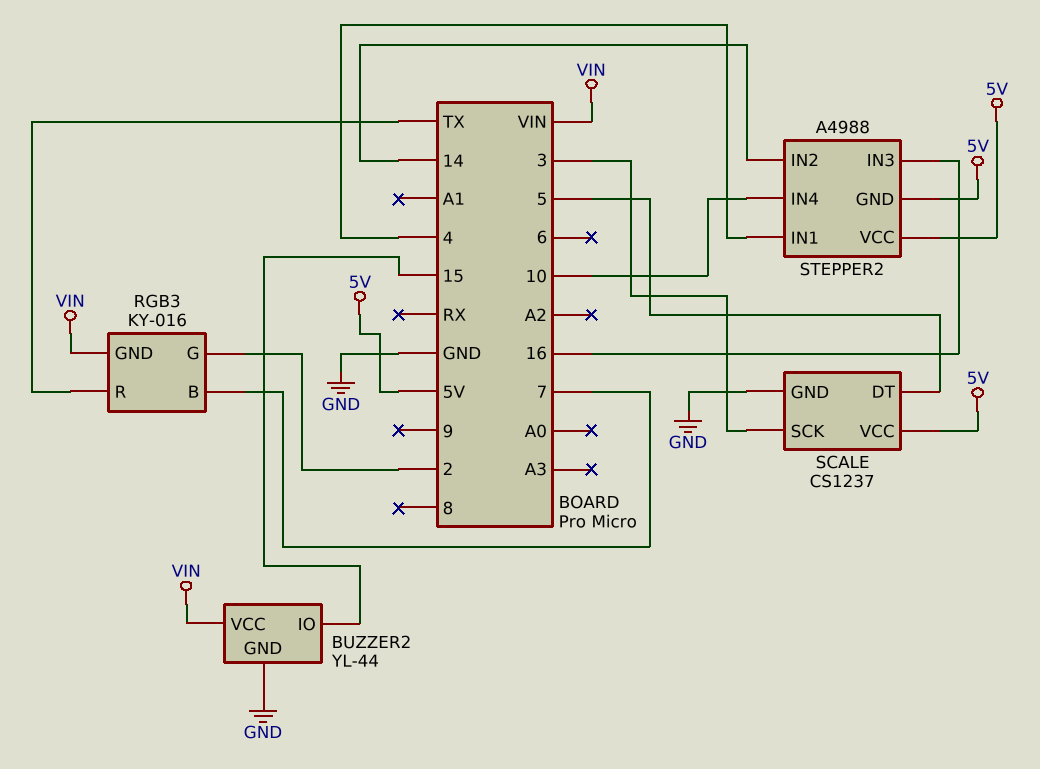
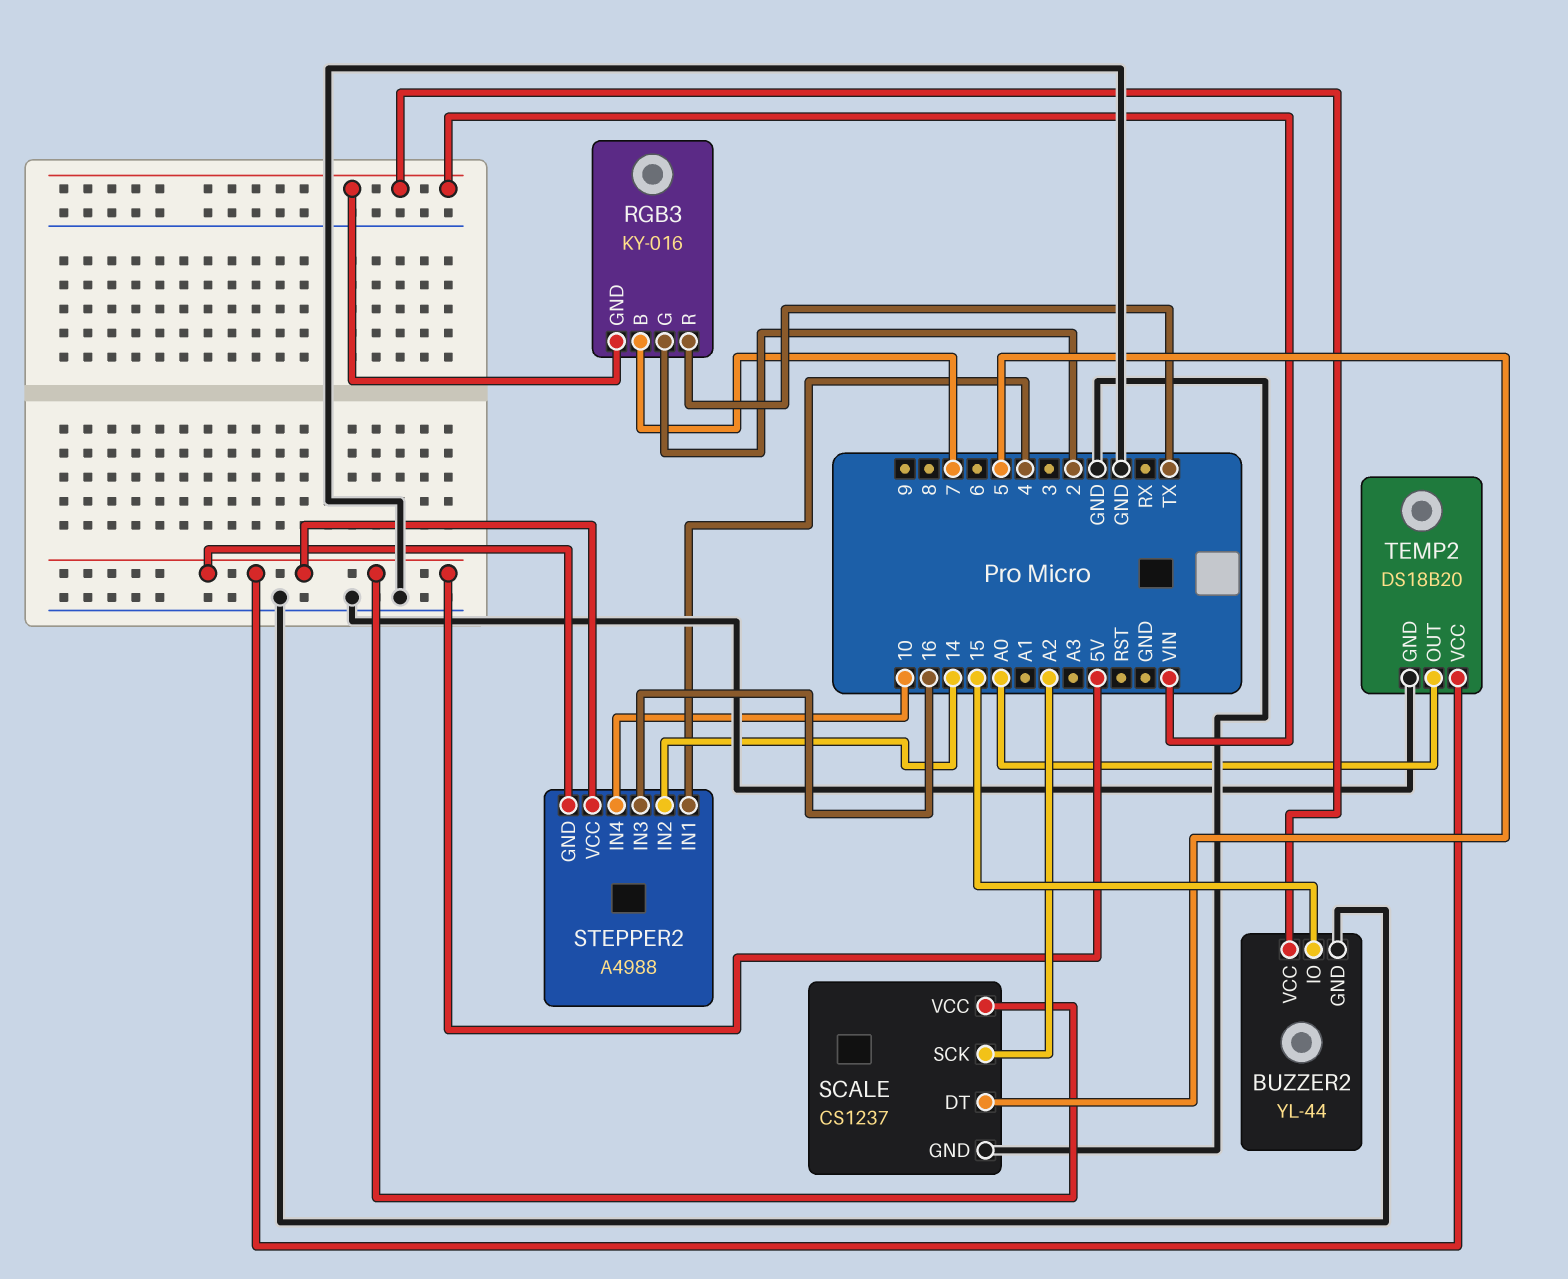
SCALE pin SCK: 3 -> A2
TEMP2: none -> DS18B20
TEMP2 pin GND: none -> GND
TEMP2 pin OUT: none -> A0
TEMP2 pin VCC: none -> 5V

